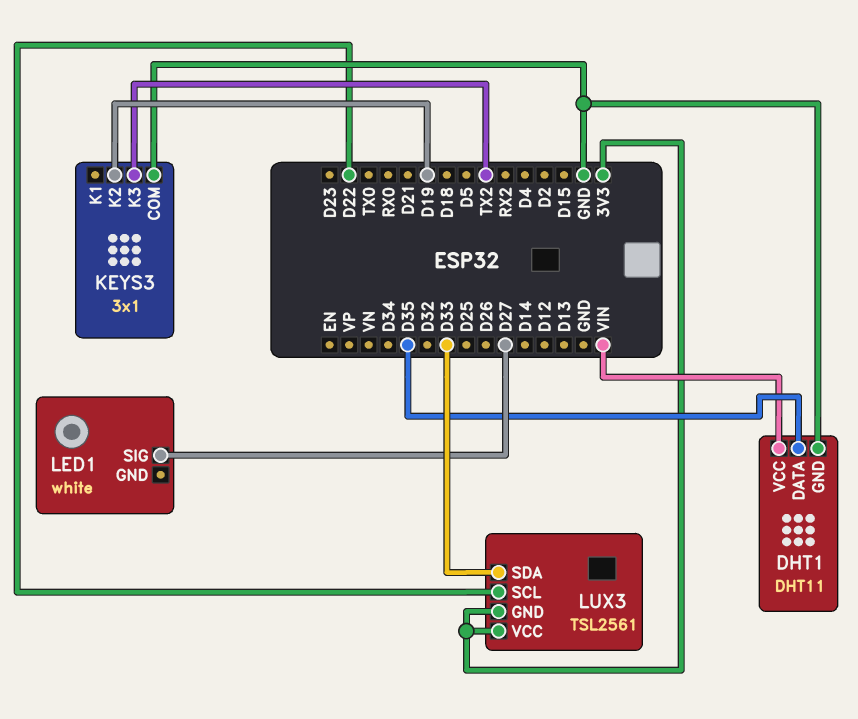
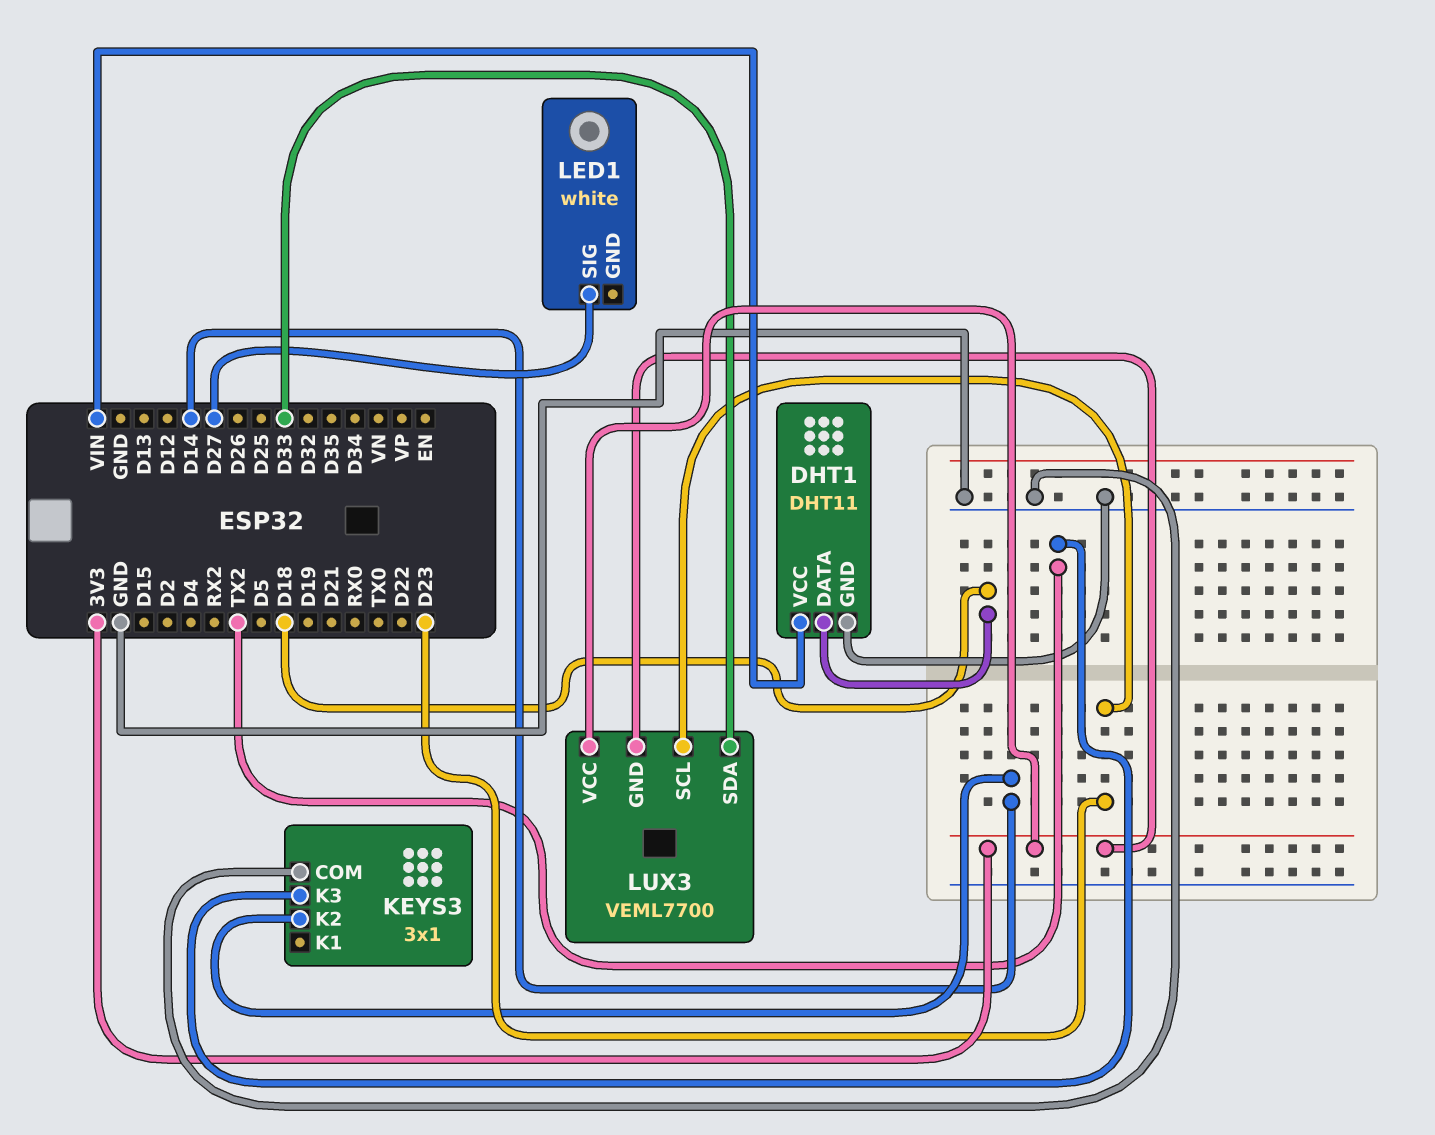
DHT1 pin DATA: D35 -> D18
KEYS3 pin K2: D19 -> D14
LUX3: TSL2561 -> VEML7700
LUX3 pin SCL: D22 -> D23

